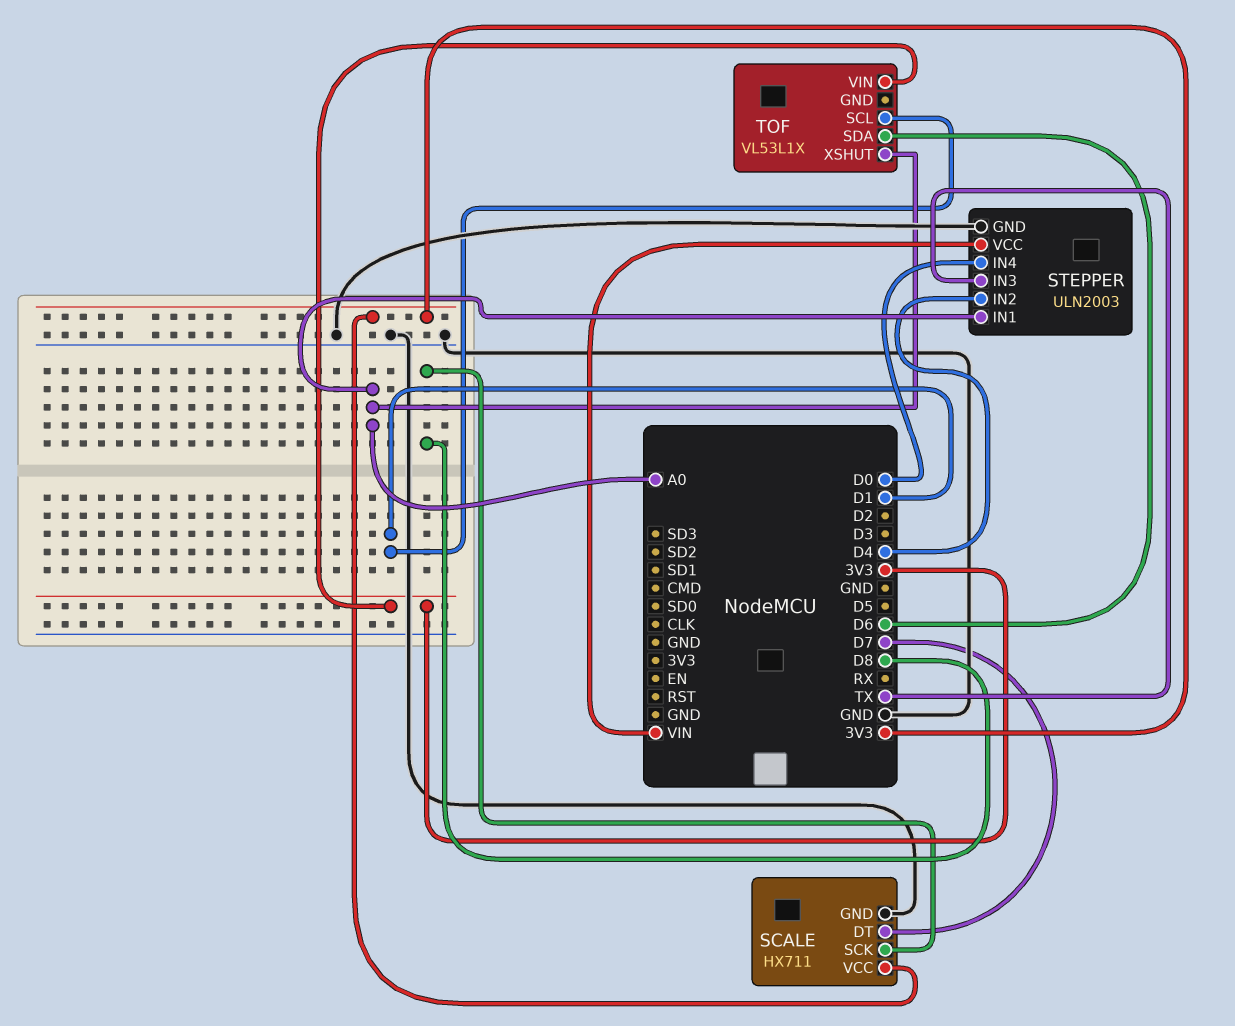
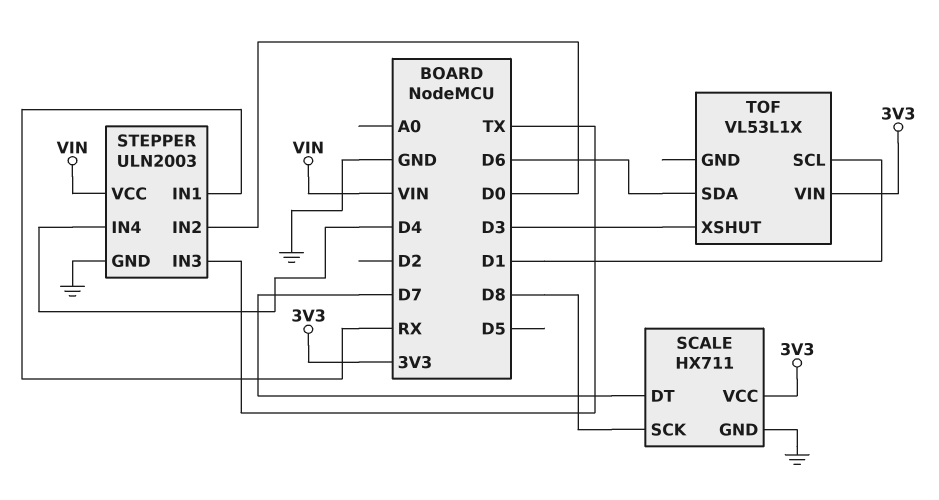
STEPPER pin IN1: A0 -> RX
STEPPER pin IN2: D4 -> D0
STEPPER pin IN4: D0 -> D4
TOF pin XSHUT: A0 -> D3

